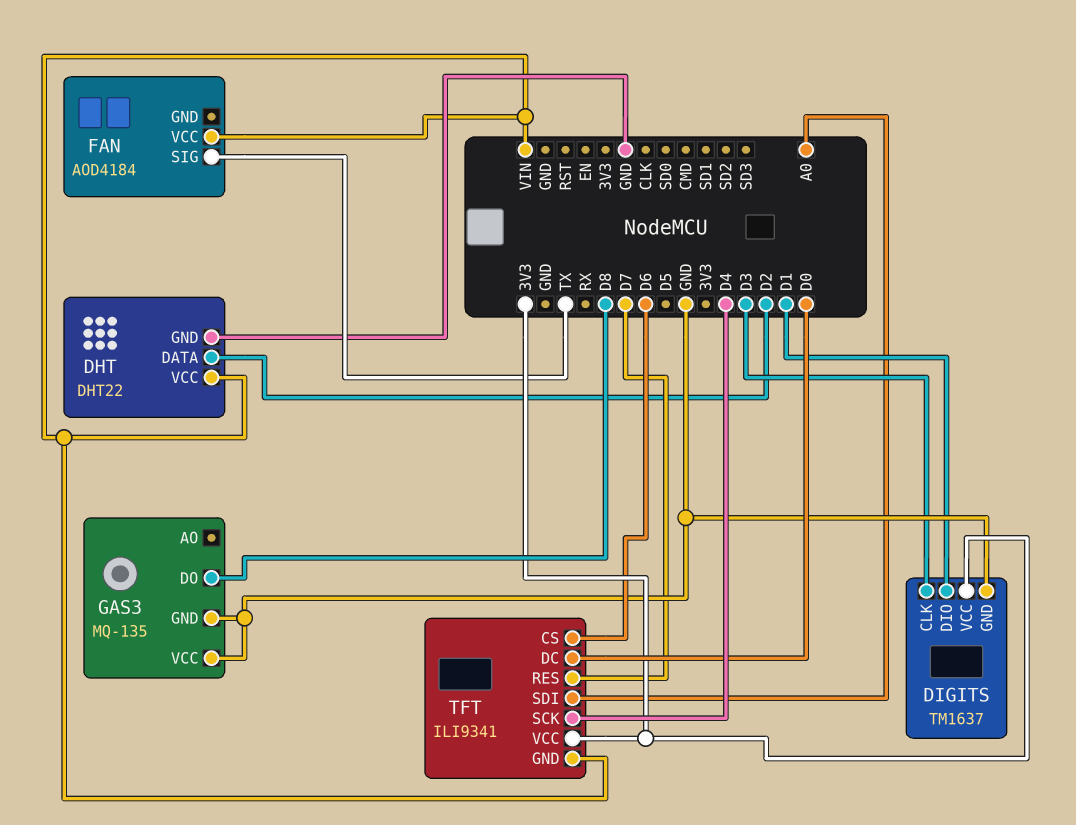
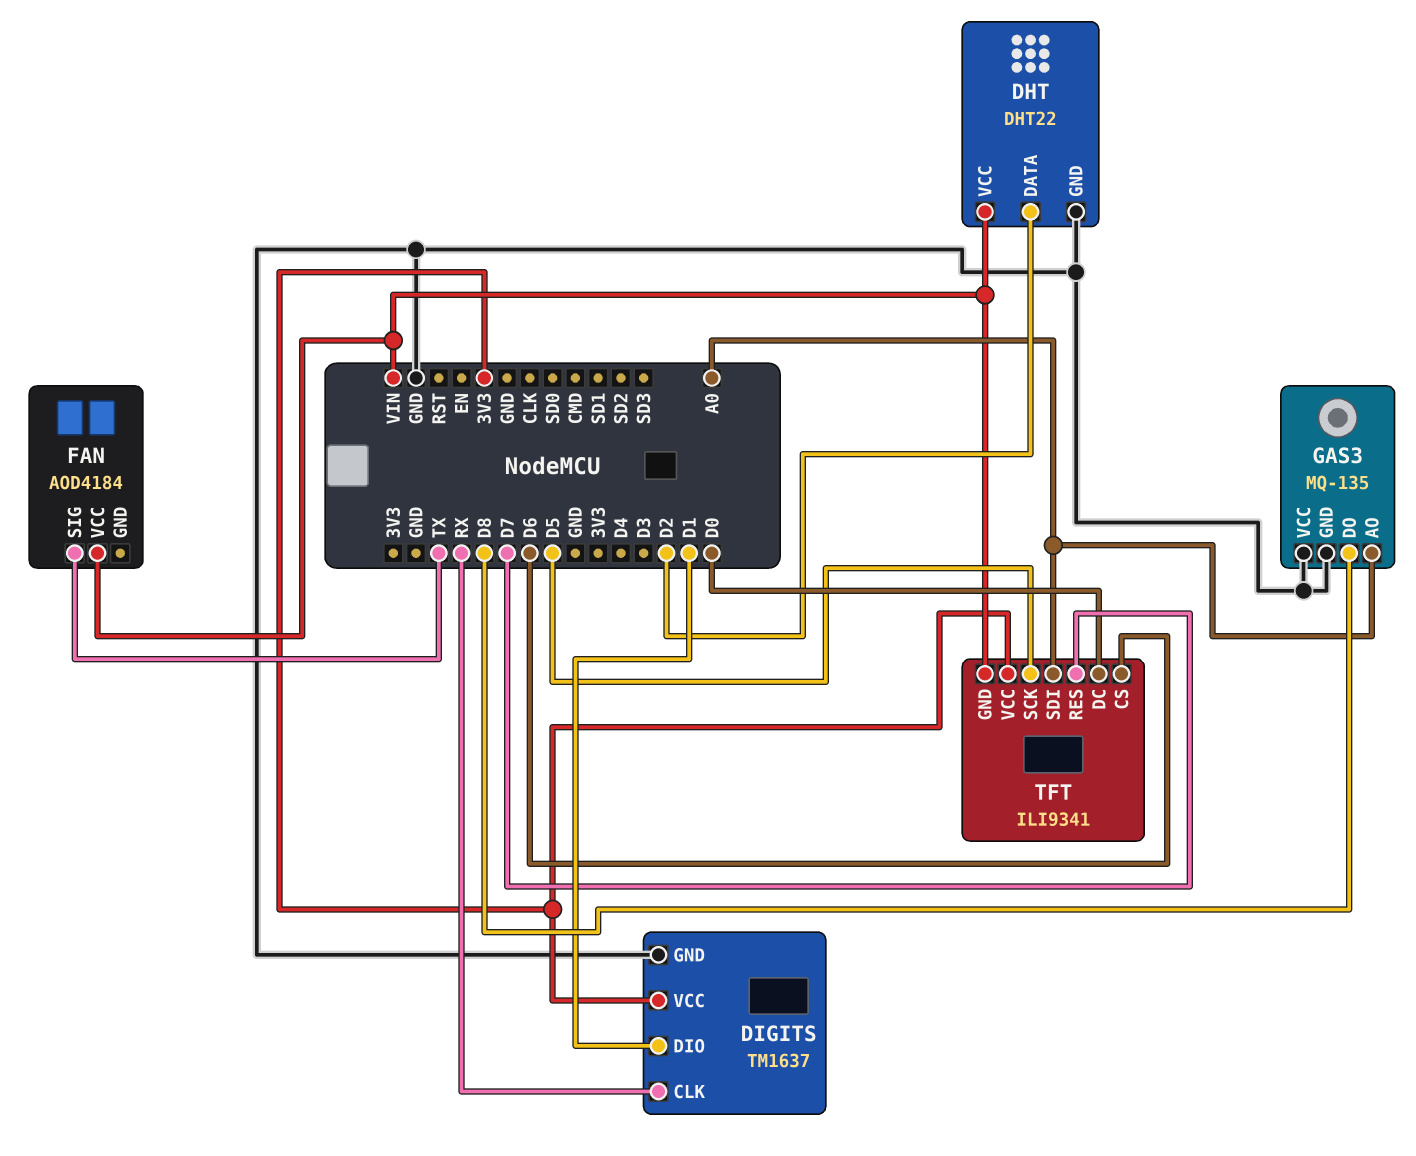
DIGITS pin CLK: D3 -> RX
GAS3 pin AO: none -> A0
TFT pin SCK: D4 -> D5

